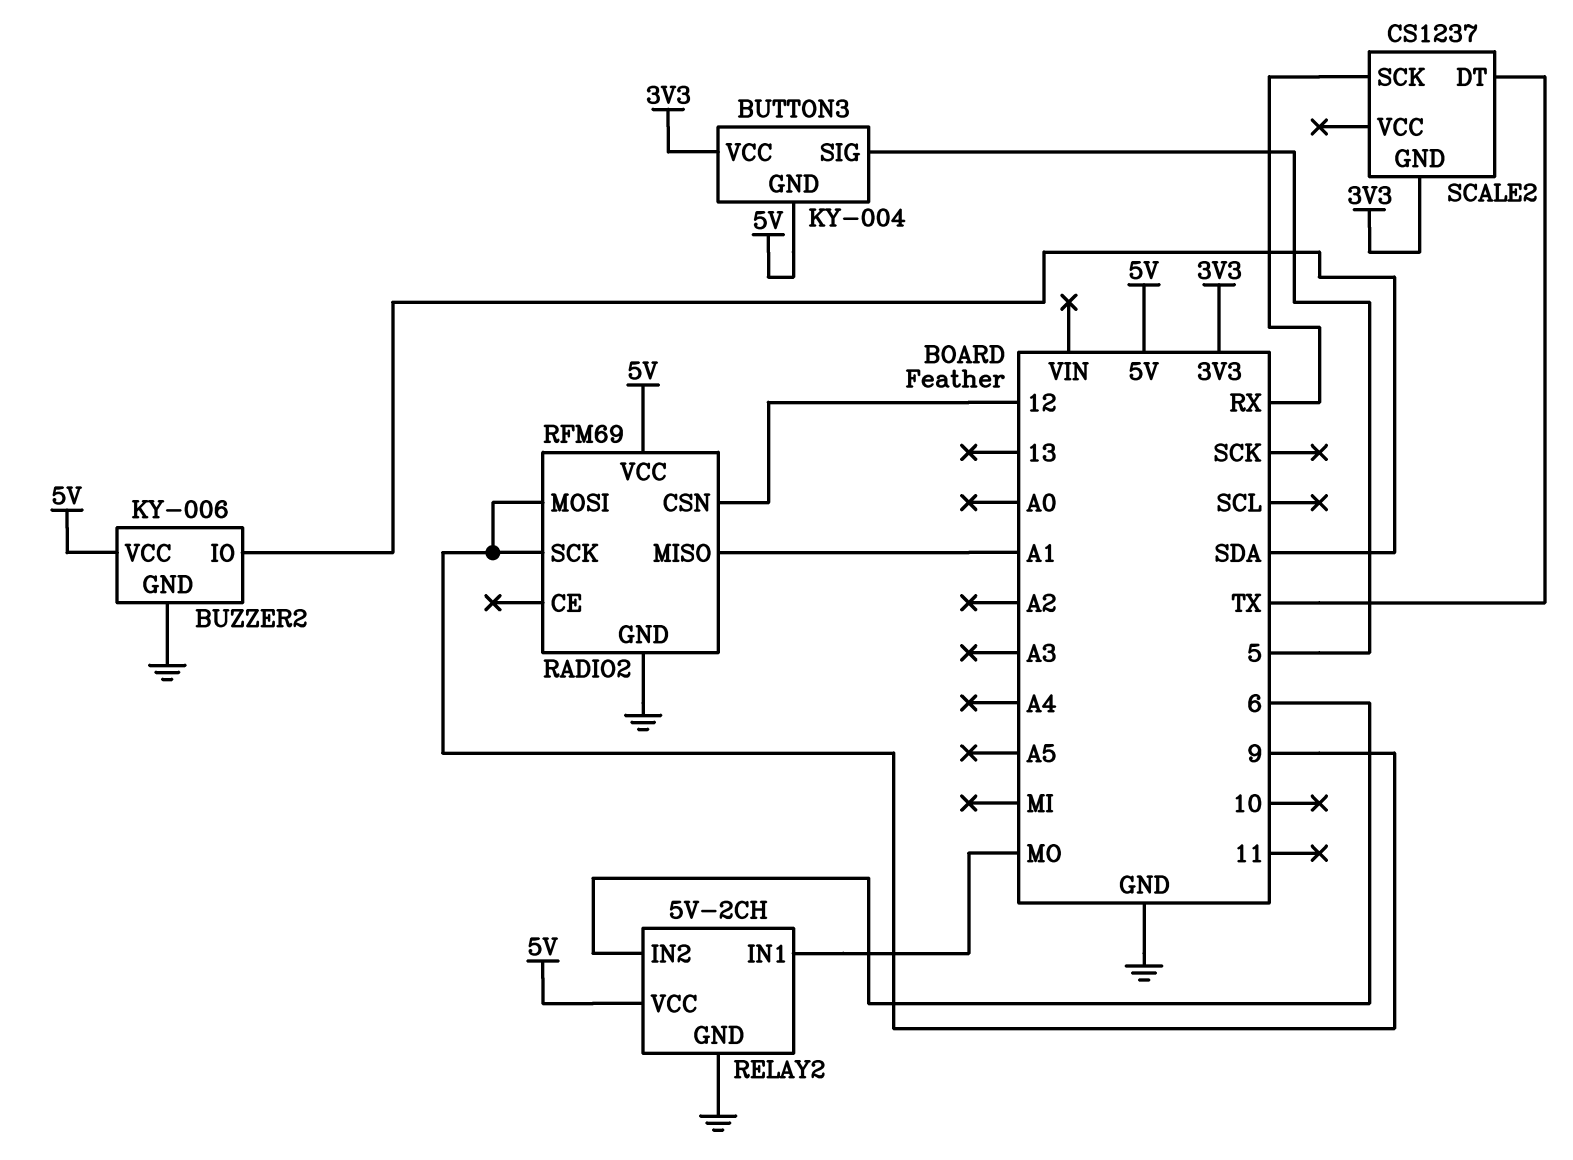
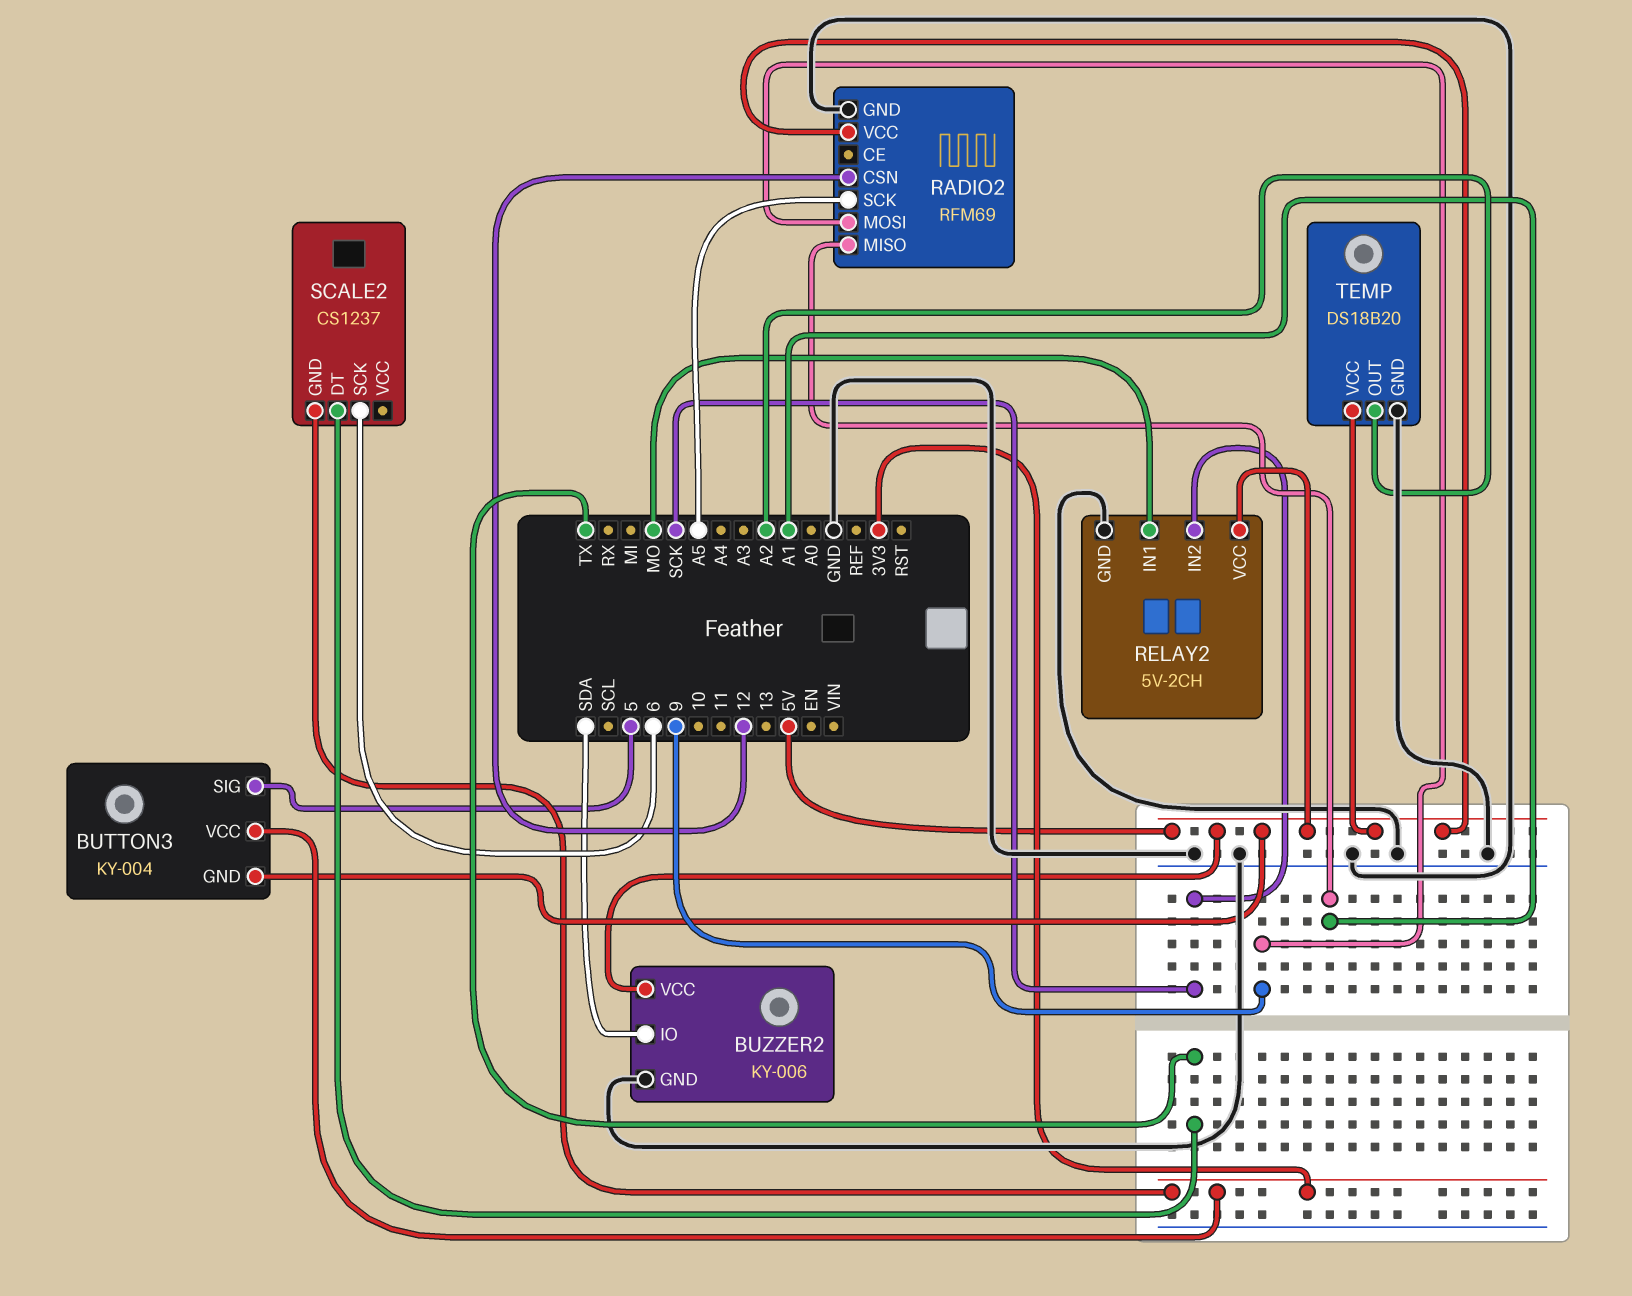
RADIO2 pin SCK: 9 -> A5
RELAY2 pin IN2: 6 -> SCK
SCALE2 pin SCK: RX -> 6
TEMP: none -> DS18B20
TEMP pin GND: none -> GND
TEMP pin OUT: none -> A2
TEMP pin VCC: none -> 5V

